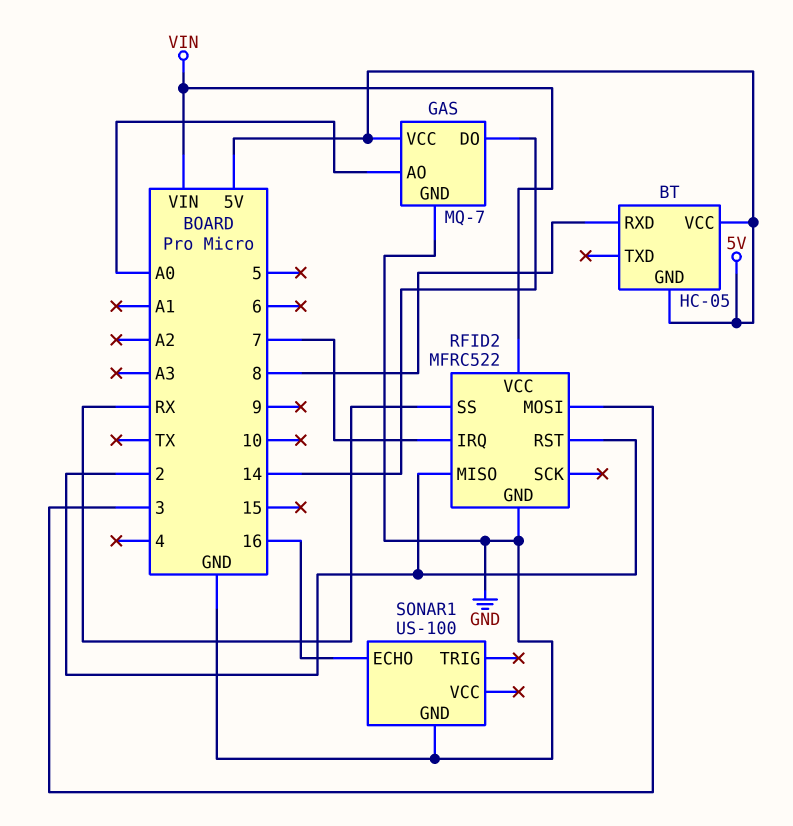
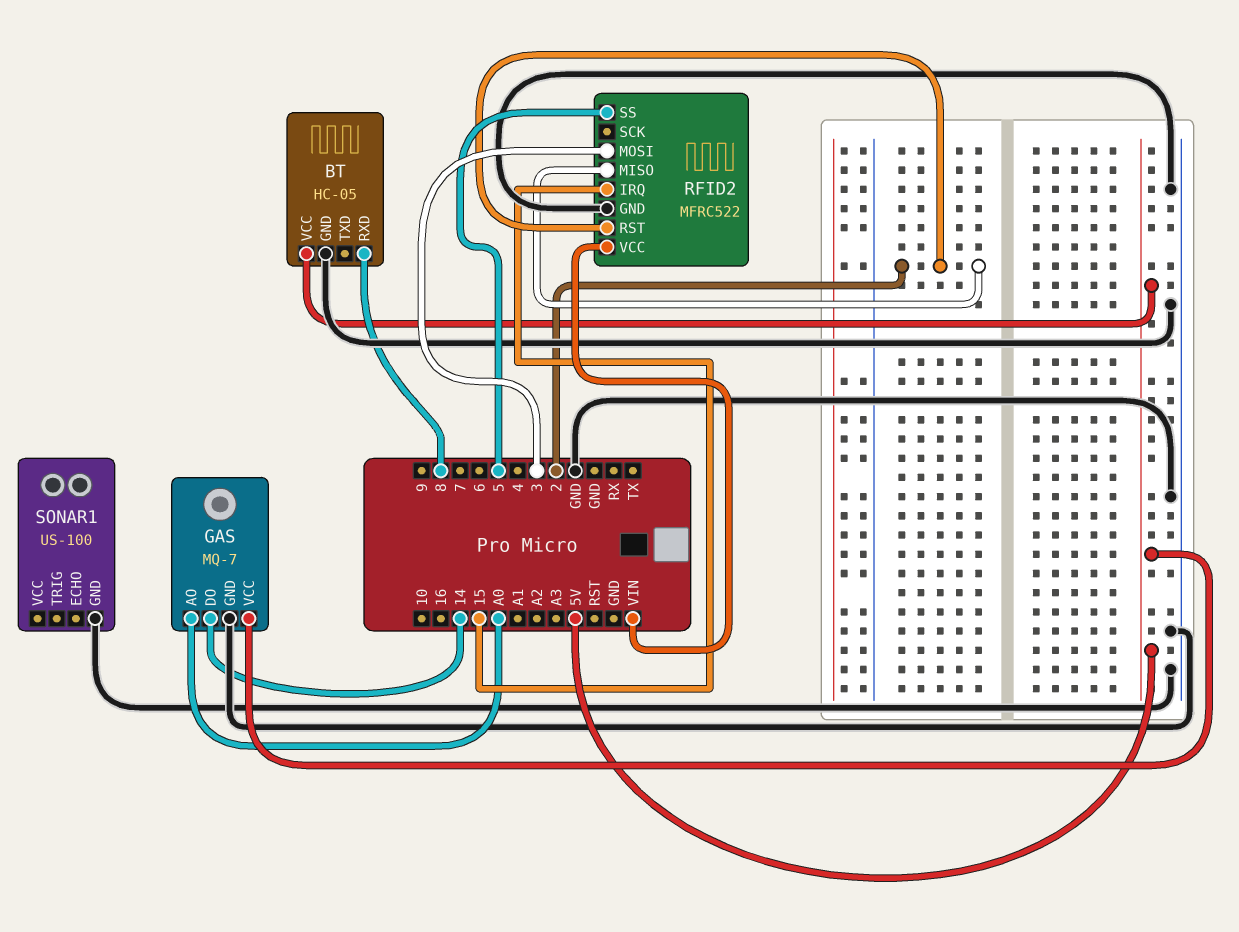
BT pin GND: 5V -> GND
RFID2 pin IRQ: 7 -> 15
RFID2 pin SS: RX -> 5
SONAR1 pin ECHO: 16 -> none

